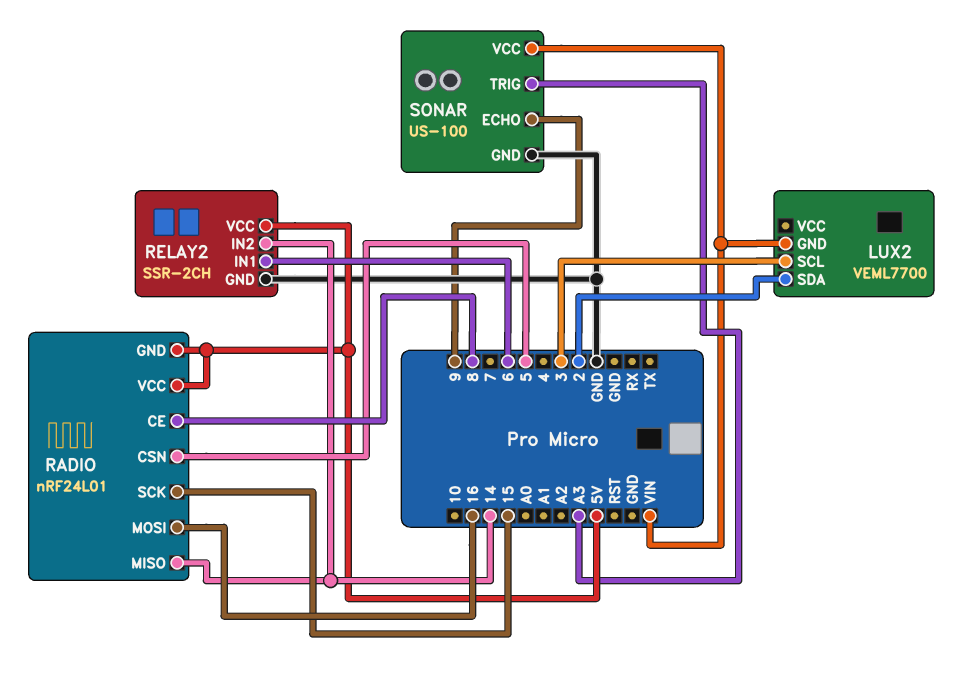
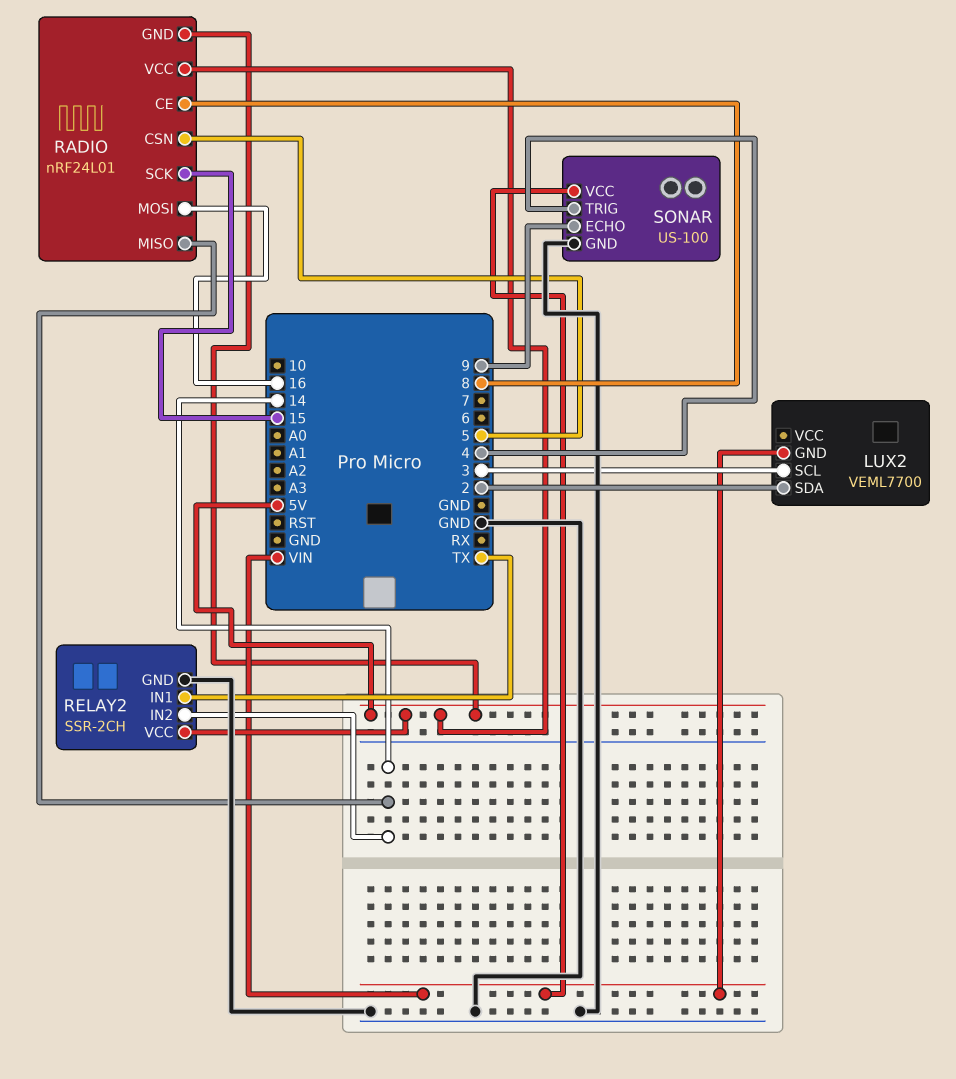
RELAY2 pin IN1: 6 -> TX
SONAR pin TRIG: A3 -> 4

